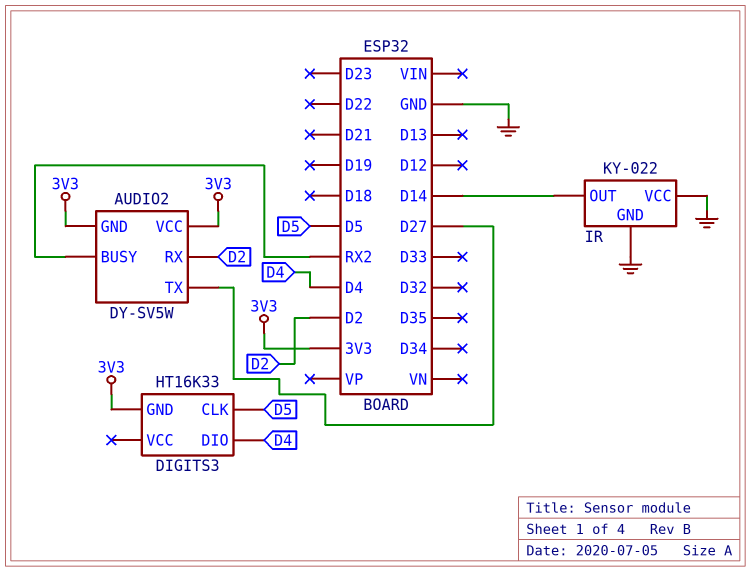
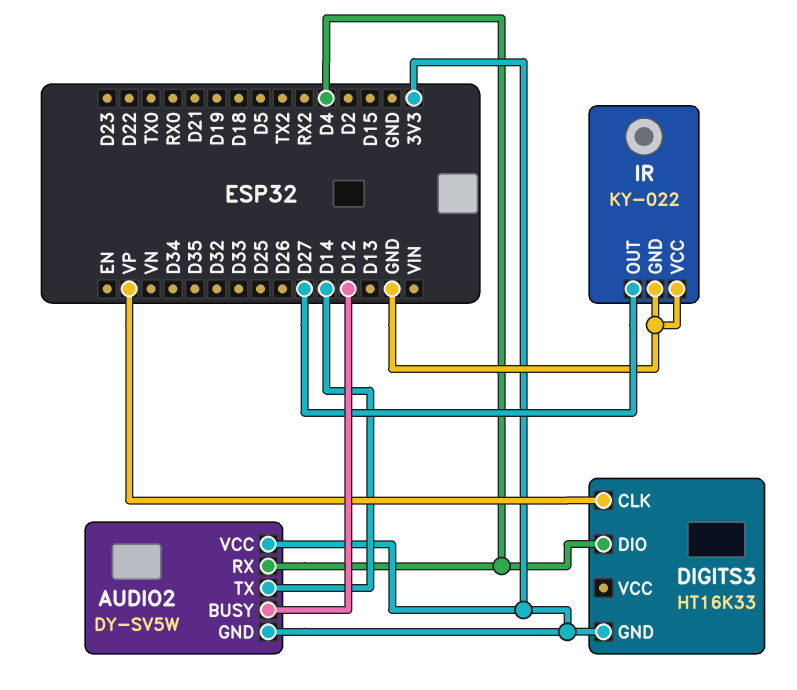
AUDIO2 pin BUSY: RX2 -> D12
AUDIO2 pin RX: D2 -> D4
AUDIO2 pin TX: D27 -> D14
DIGITS3 pin CLK: D5 -> VP
IR pin OUT: D14 -> D27

